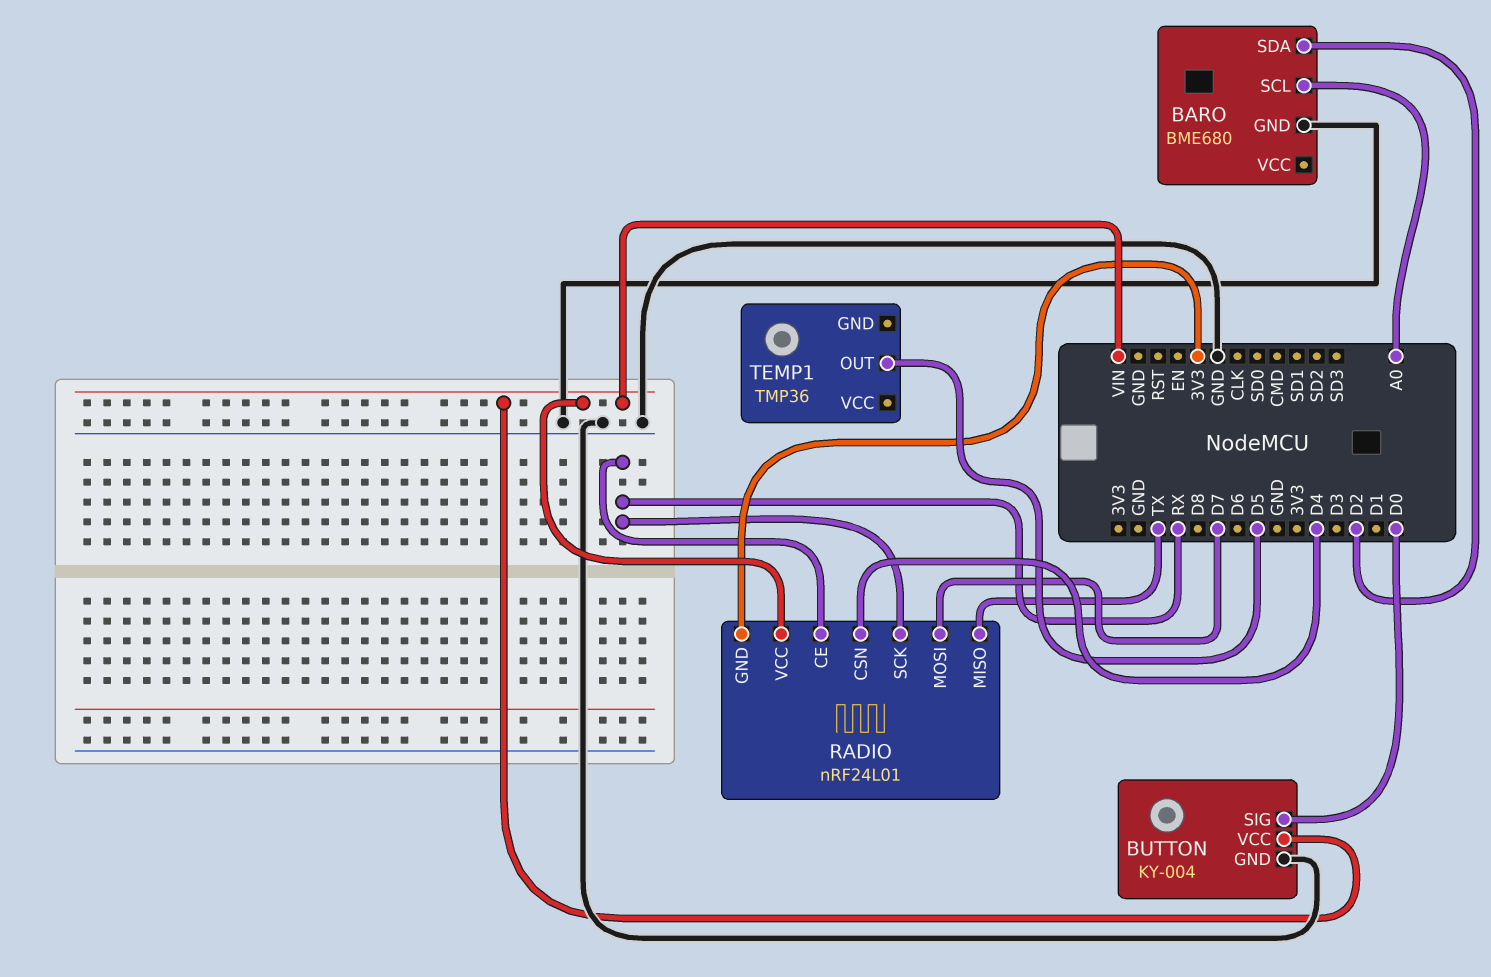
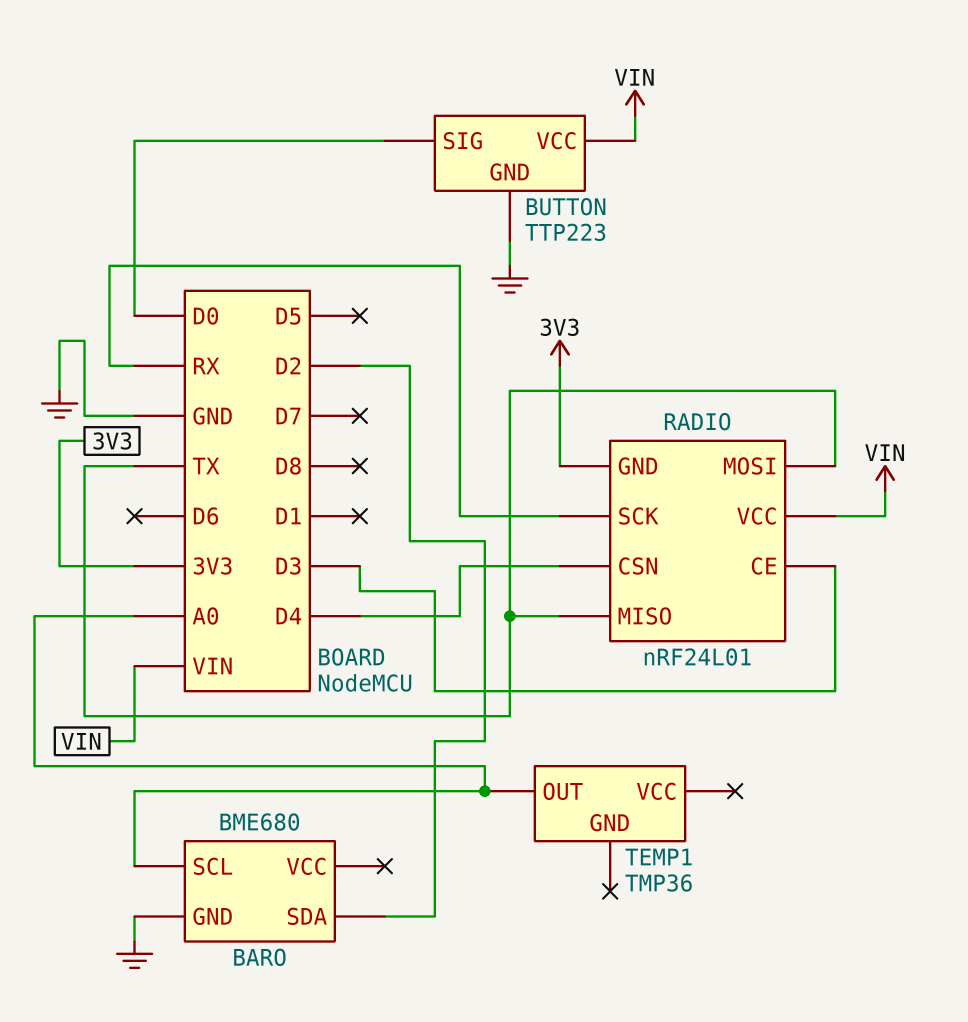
BUTTON: KY-004 -> TTP223
RADIO pin CE: RX -> D3
RADIO pin MOSI: D7 -> TX
TEMP1 pin OUT: D5 -> A0

